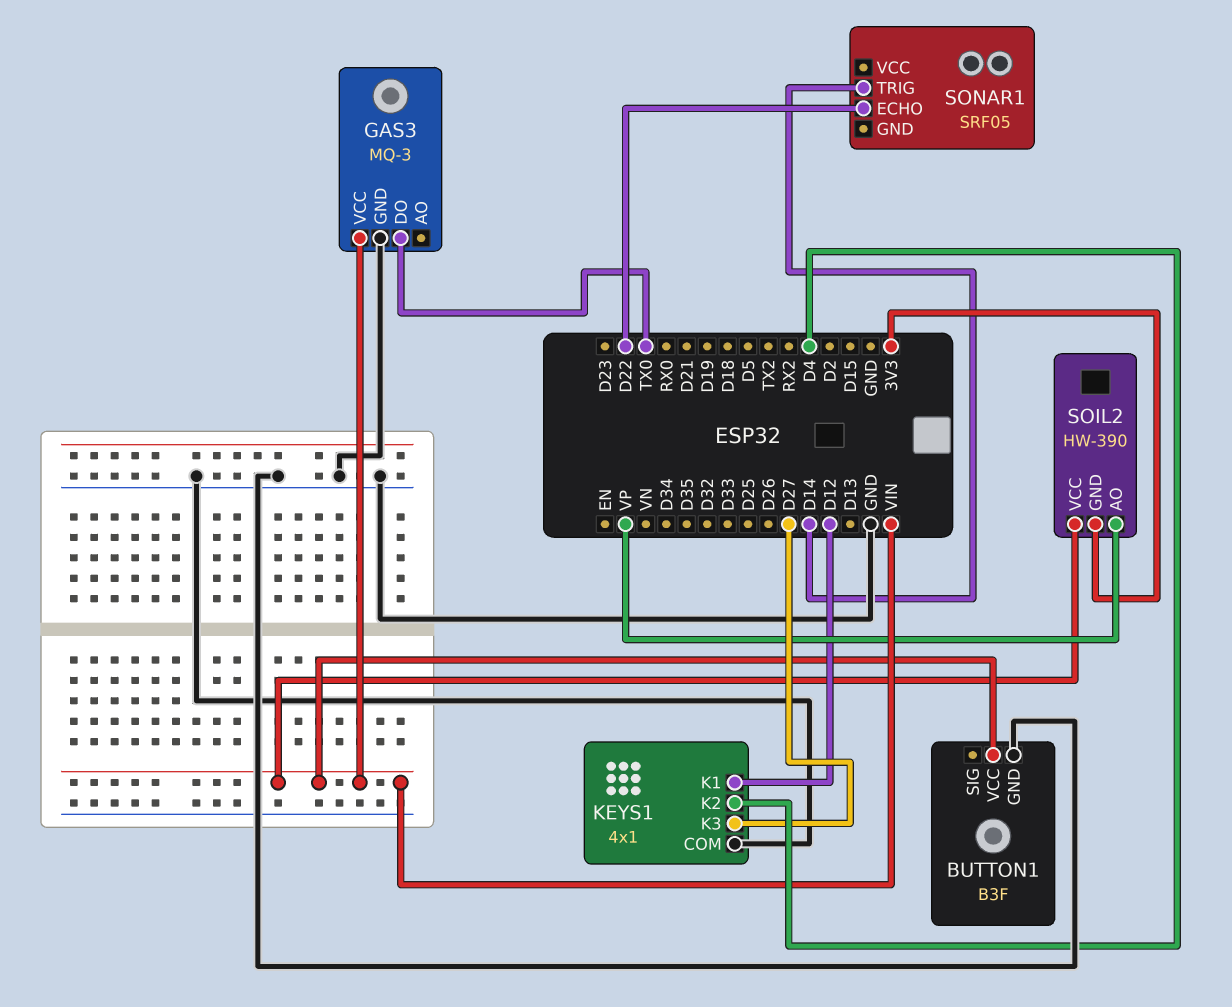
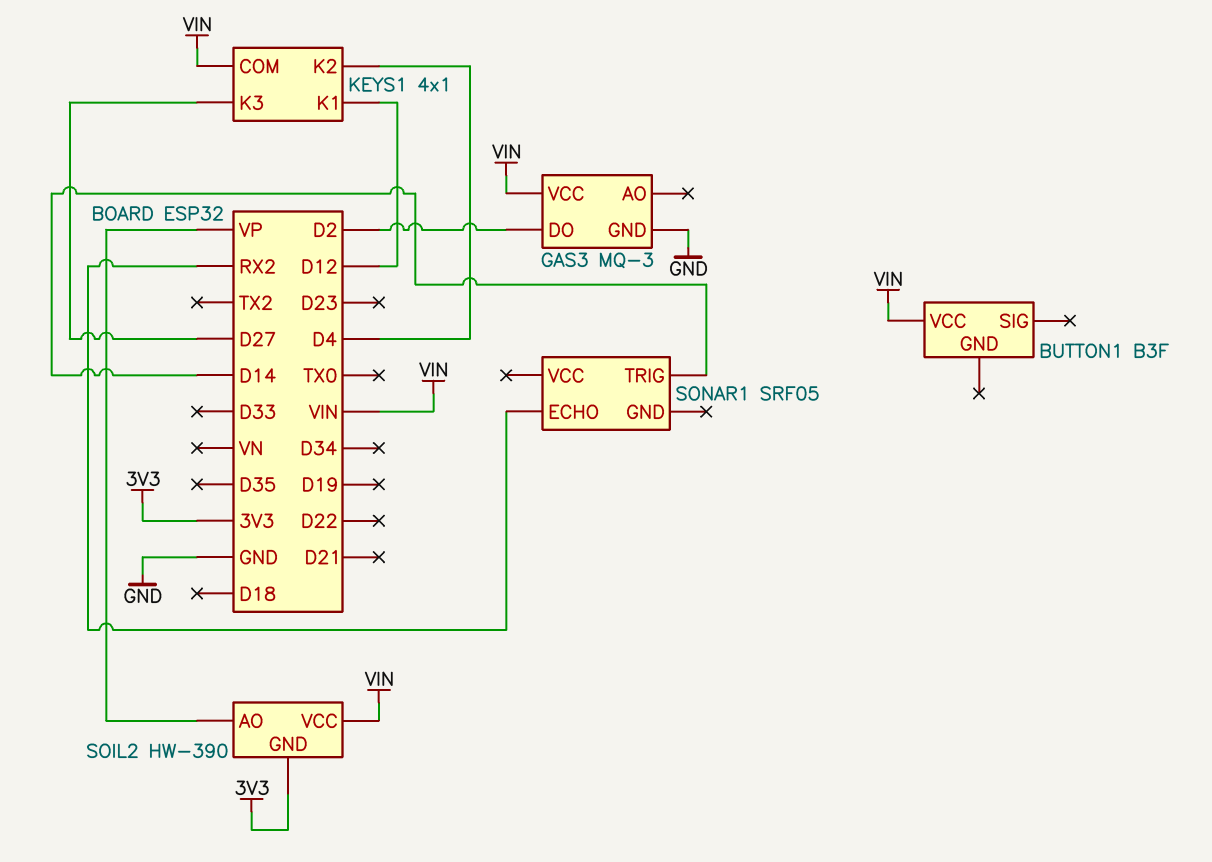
BUTTON1 pin GND: GND -> none
GAS3 pin DO: TX0 -> D2
KEYS1 pin COM: GND -> VIN
SONAR1 pin ECHO: D22 -> RX2

